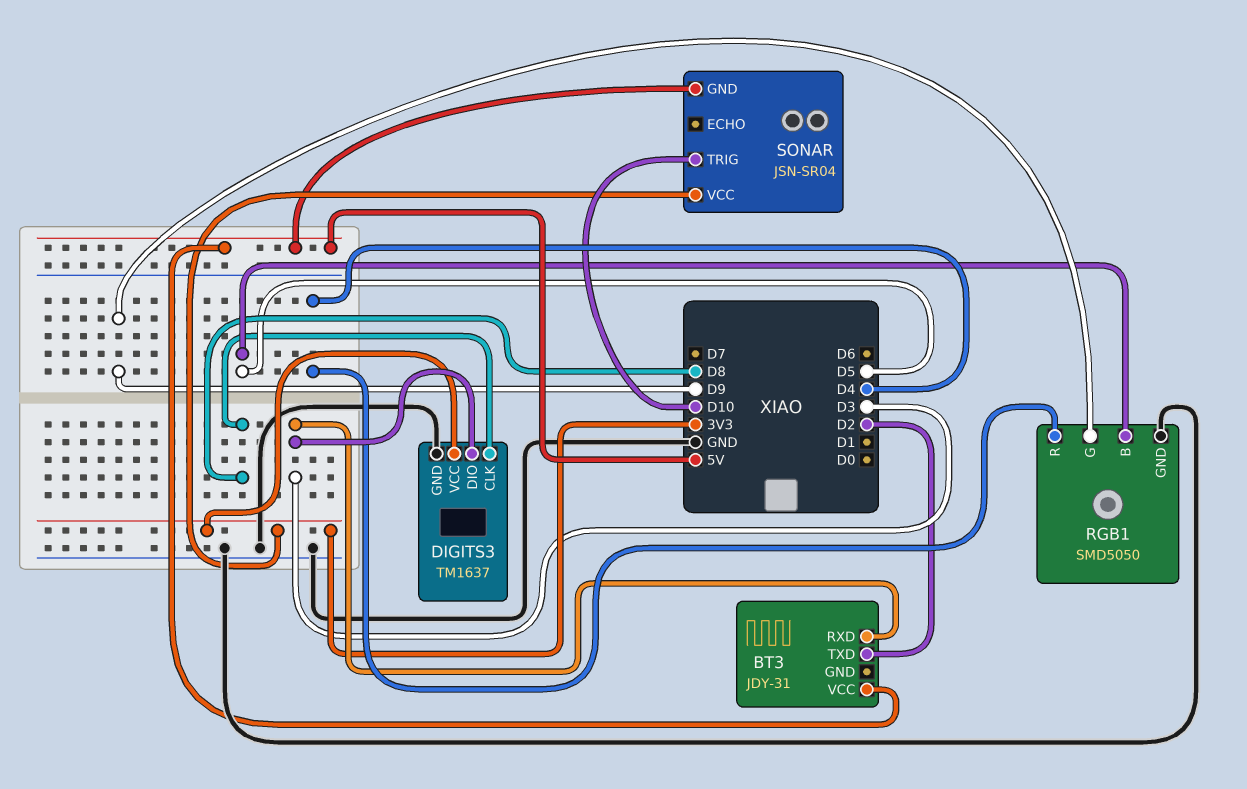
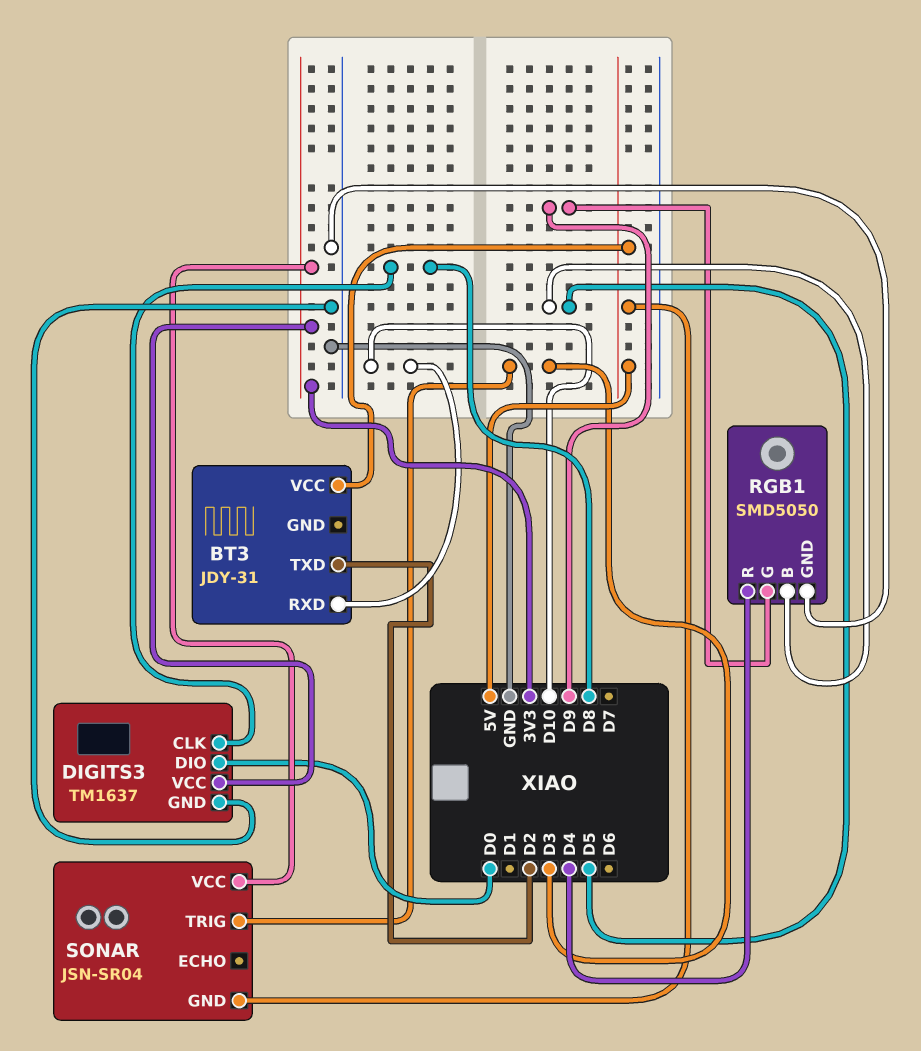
BT3 pin RXD: D3 -> D10
DIGITS3 pin DIO: D3 -> D0
SONAR pin TRIG: D10 -> D3

